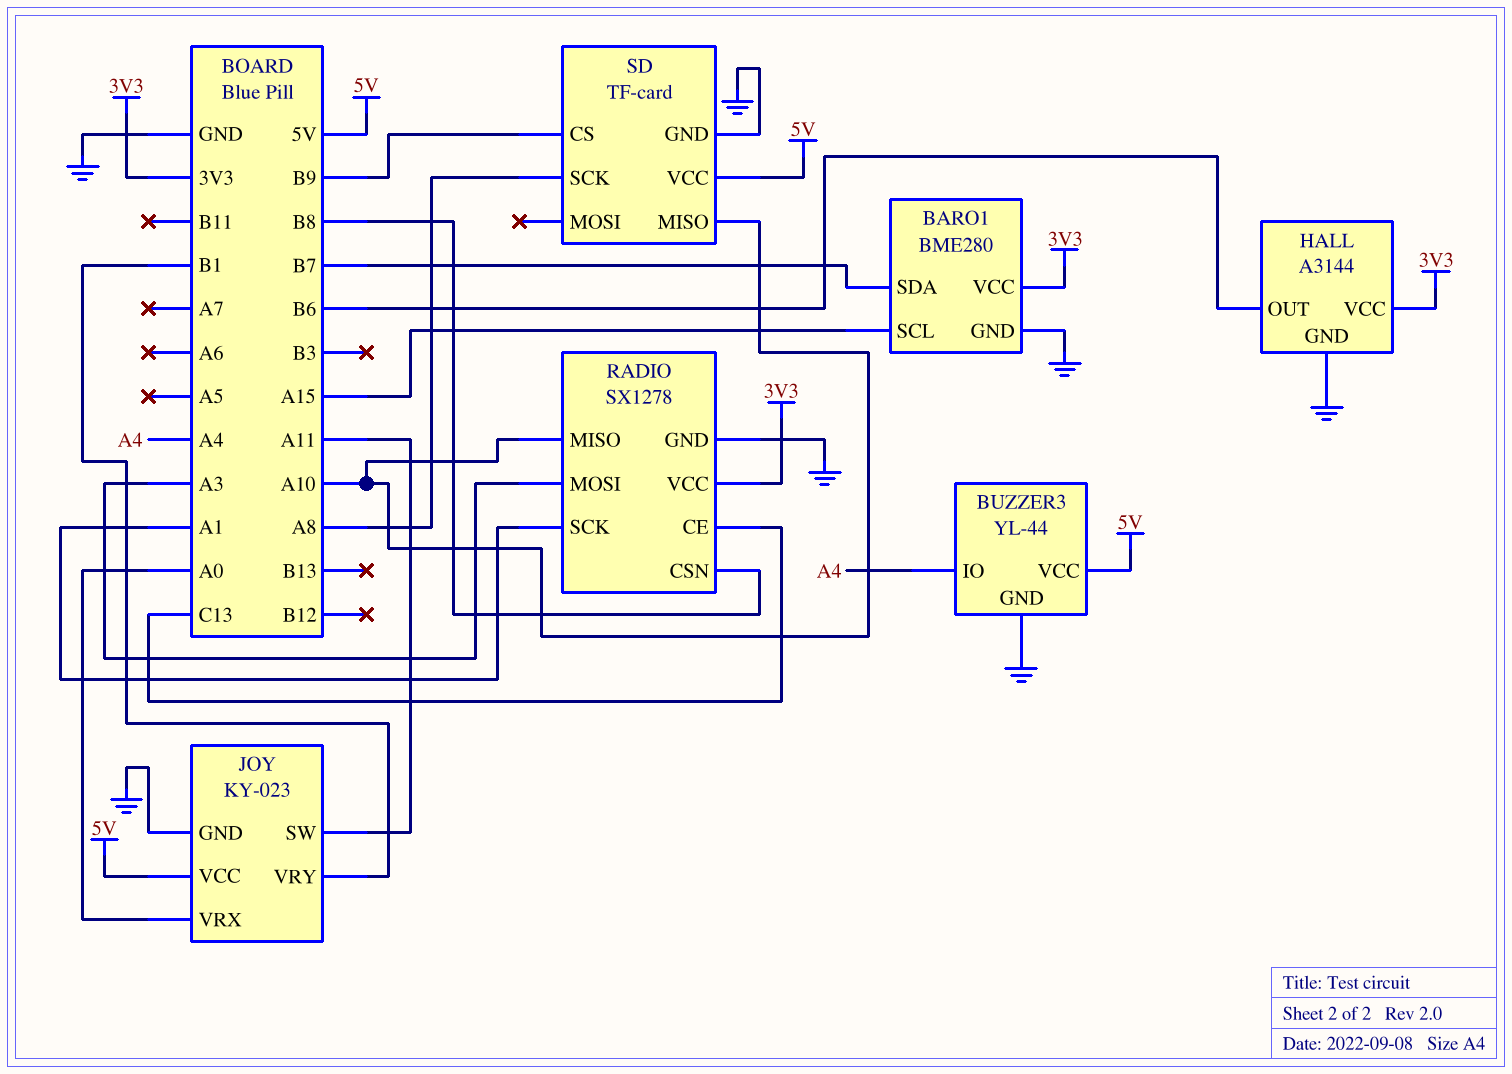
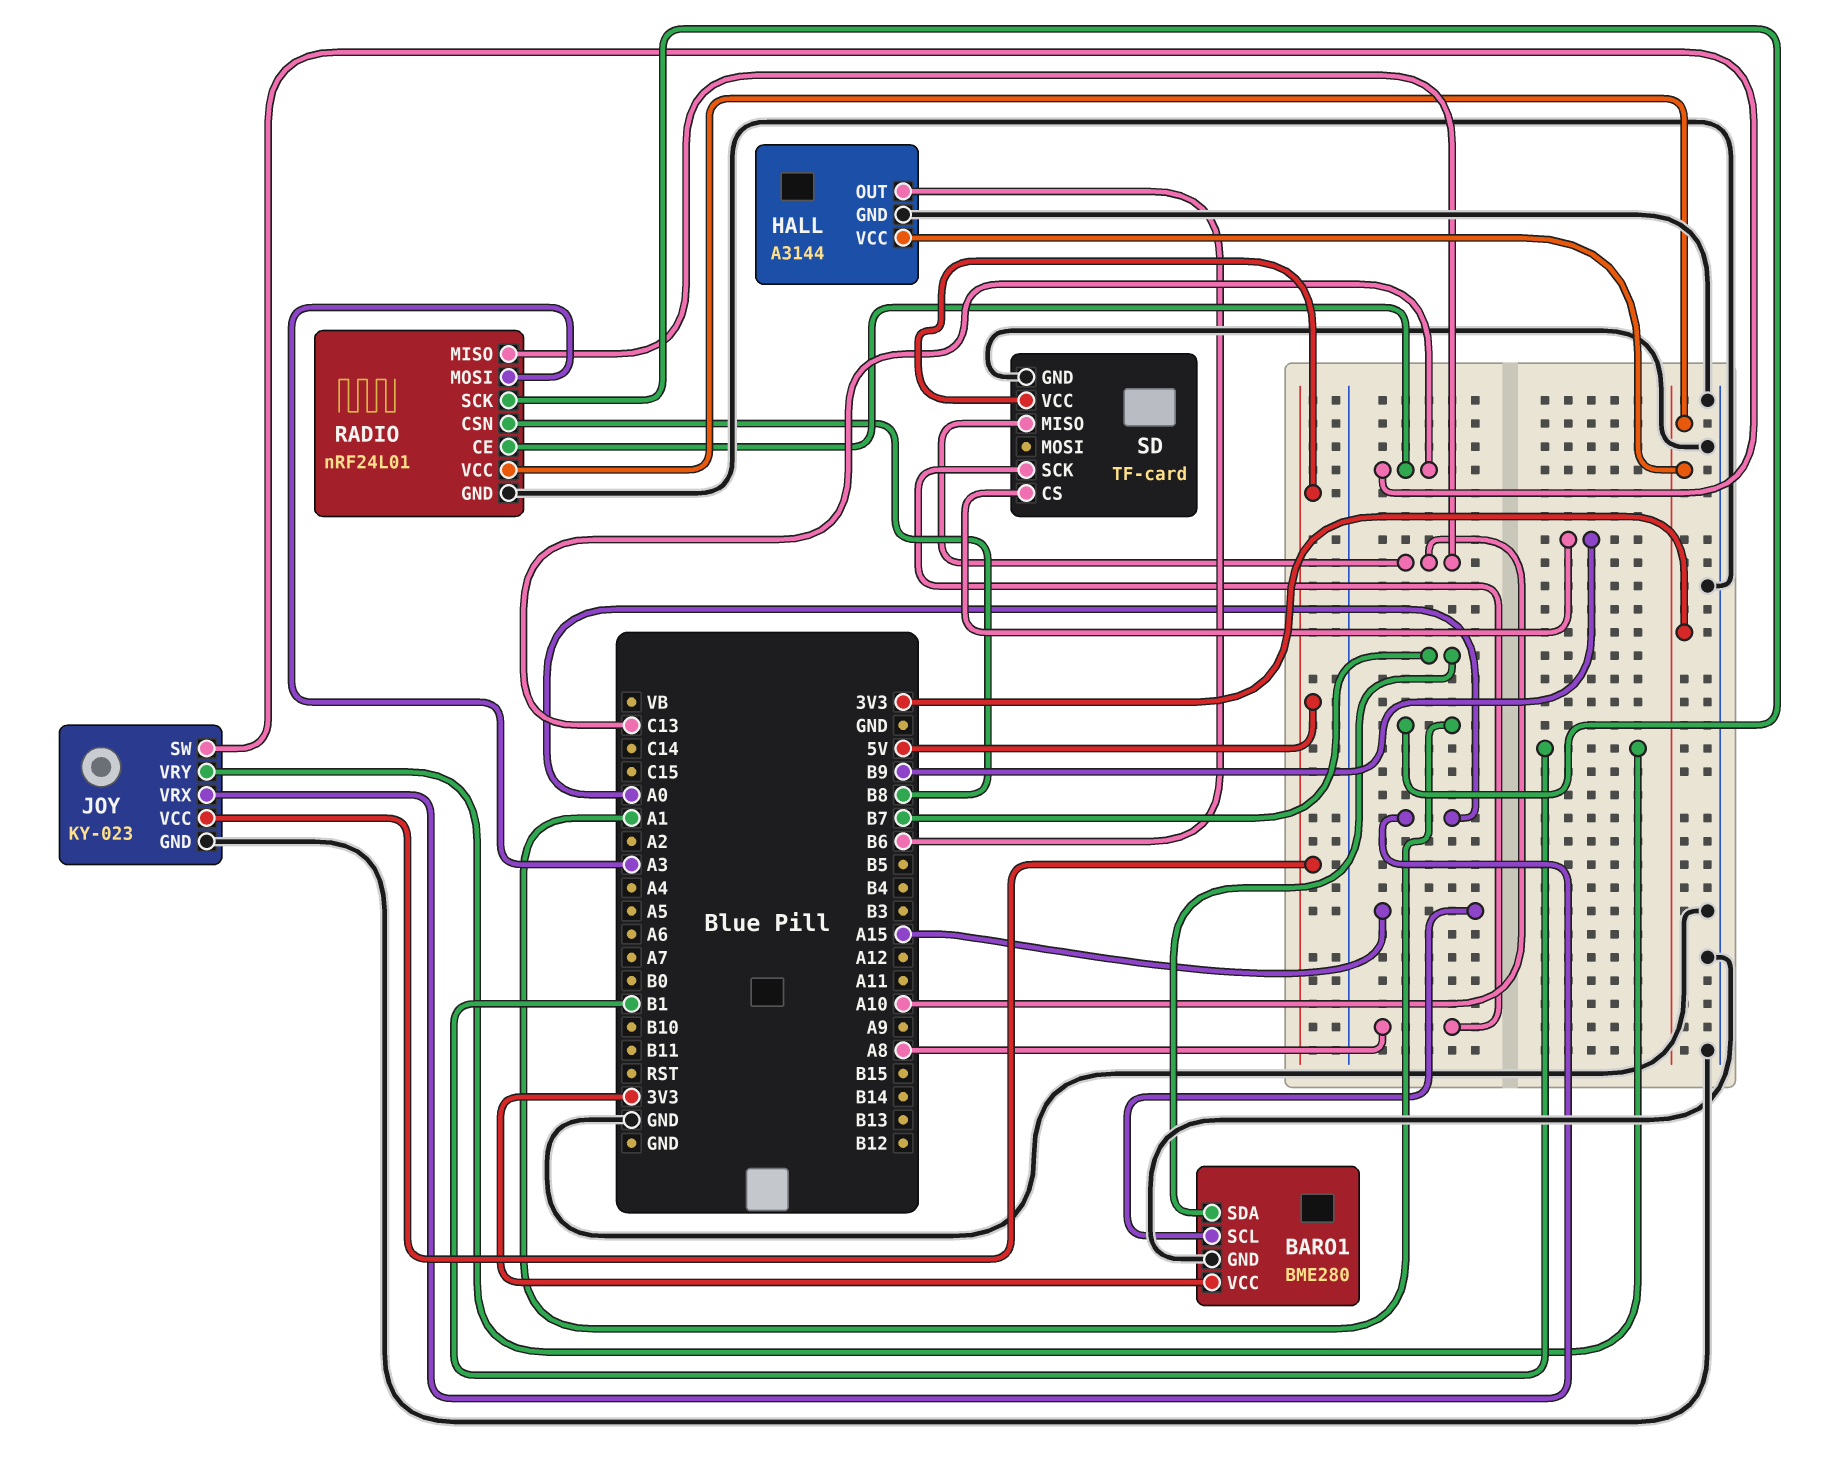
BUZZER3: YL-44 -> none
BUZZER3 pin GND: GND -> none
BUZZER3 pin IO: A4 -> none
BUZZER3 pin VCC: 5V -> none
JOY pin SW: A11 -> C13
RADIO: SX1278 -> nRF24L01

